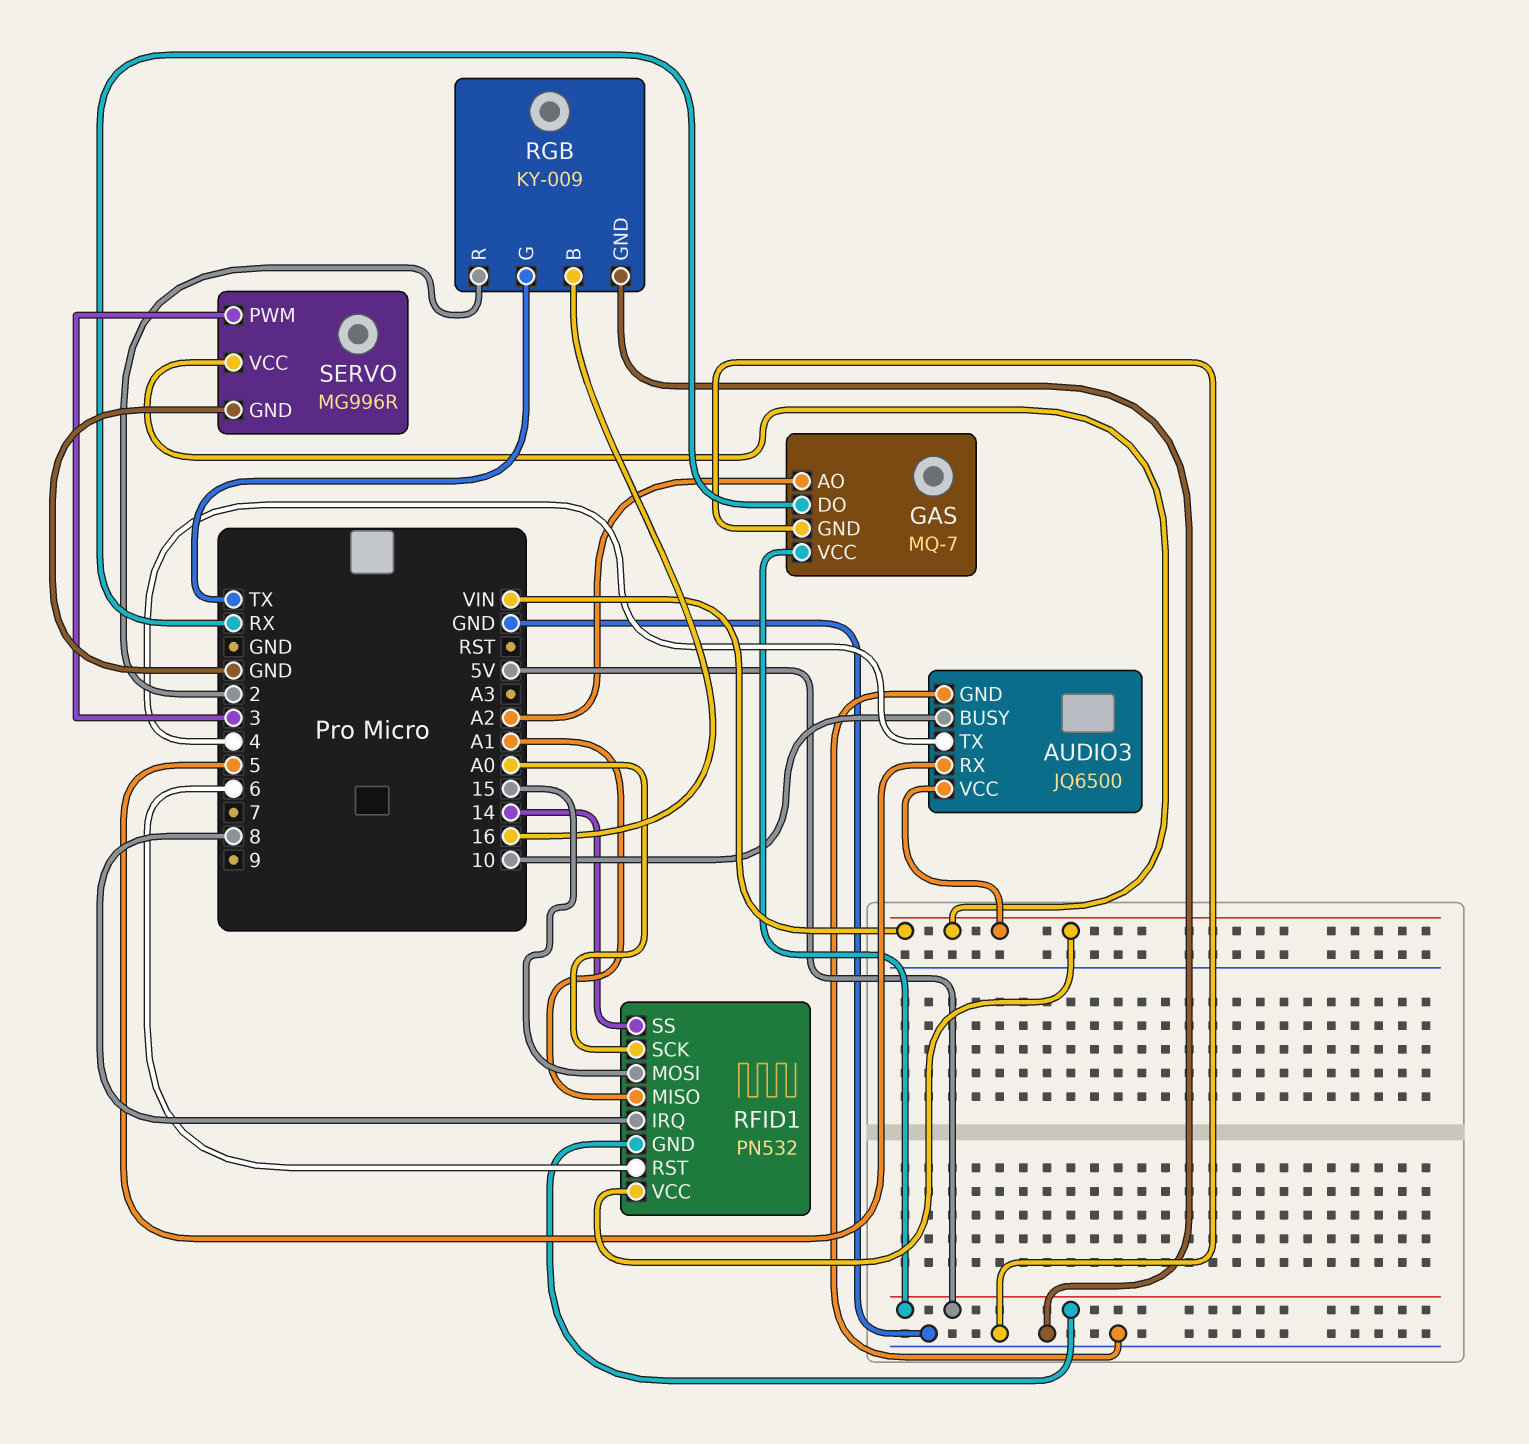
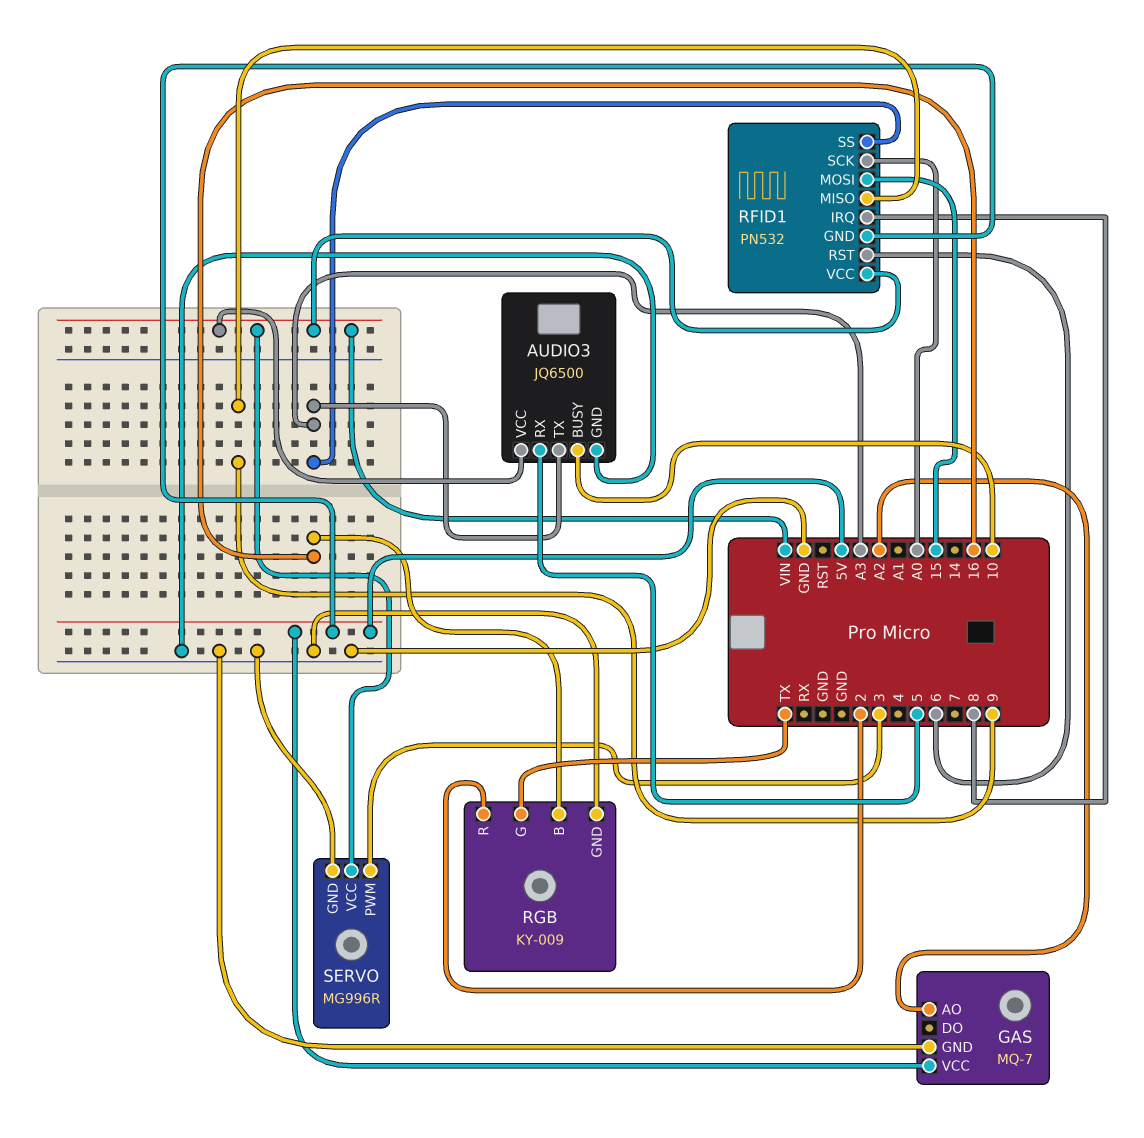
AUDIO3 pin TX: 4 -> A3
GAS pin DO: RX -> none
RFID1 pin MISO: A1 -> 9
RFID1 pin SS: 14 -> A3

